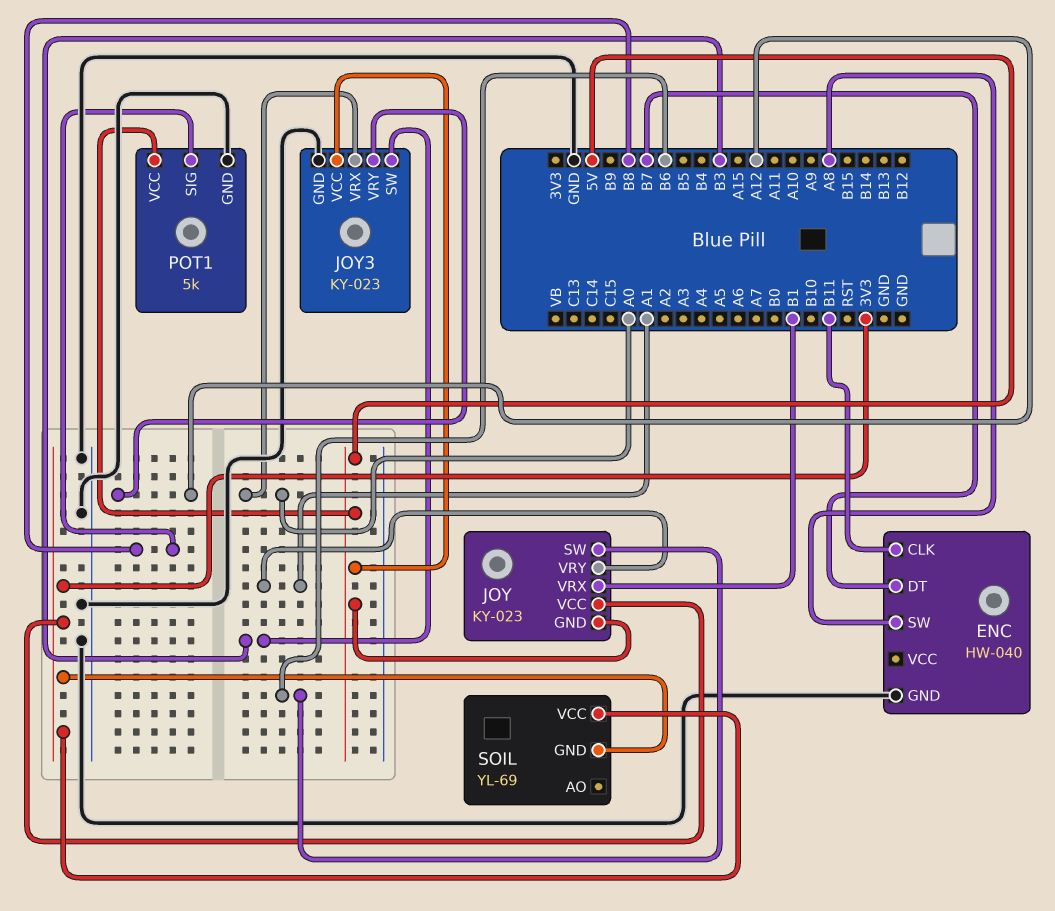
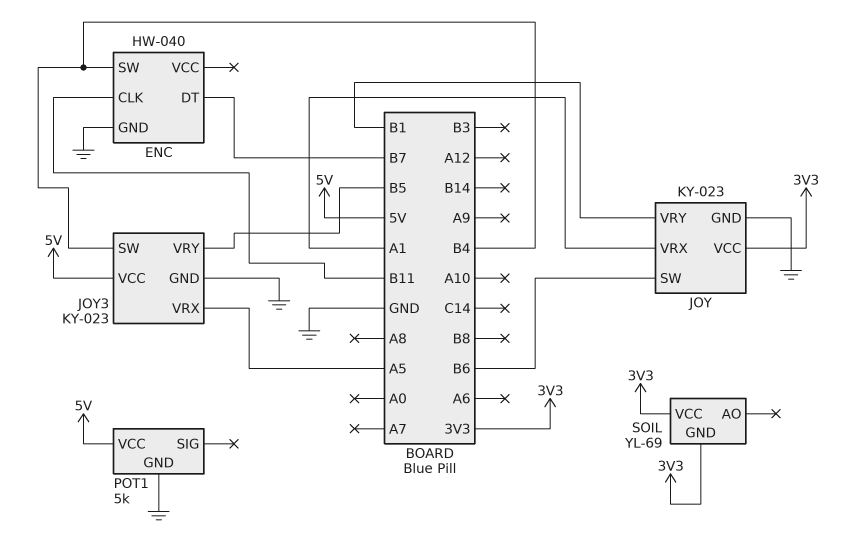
ENC pin SW: A8 -> B4
JOY pin GND: 5V -> GND
JOY pin VRX: B1 -> A1
JOY pin VRY: A1 -> B1
JOY3 pin SW: B3 -> B4
JOY3 pin VRX: A0 -> A5
JOY3 pin VRY: A12 -> B5
POT1 pin SIG: B8 -> none

